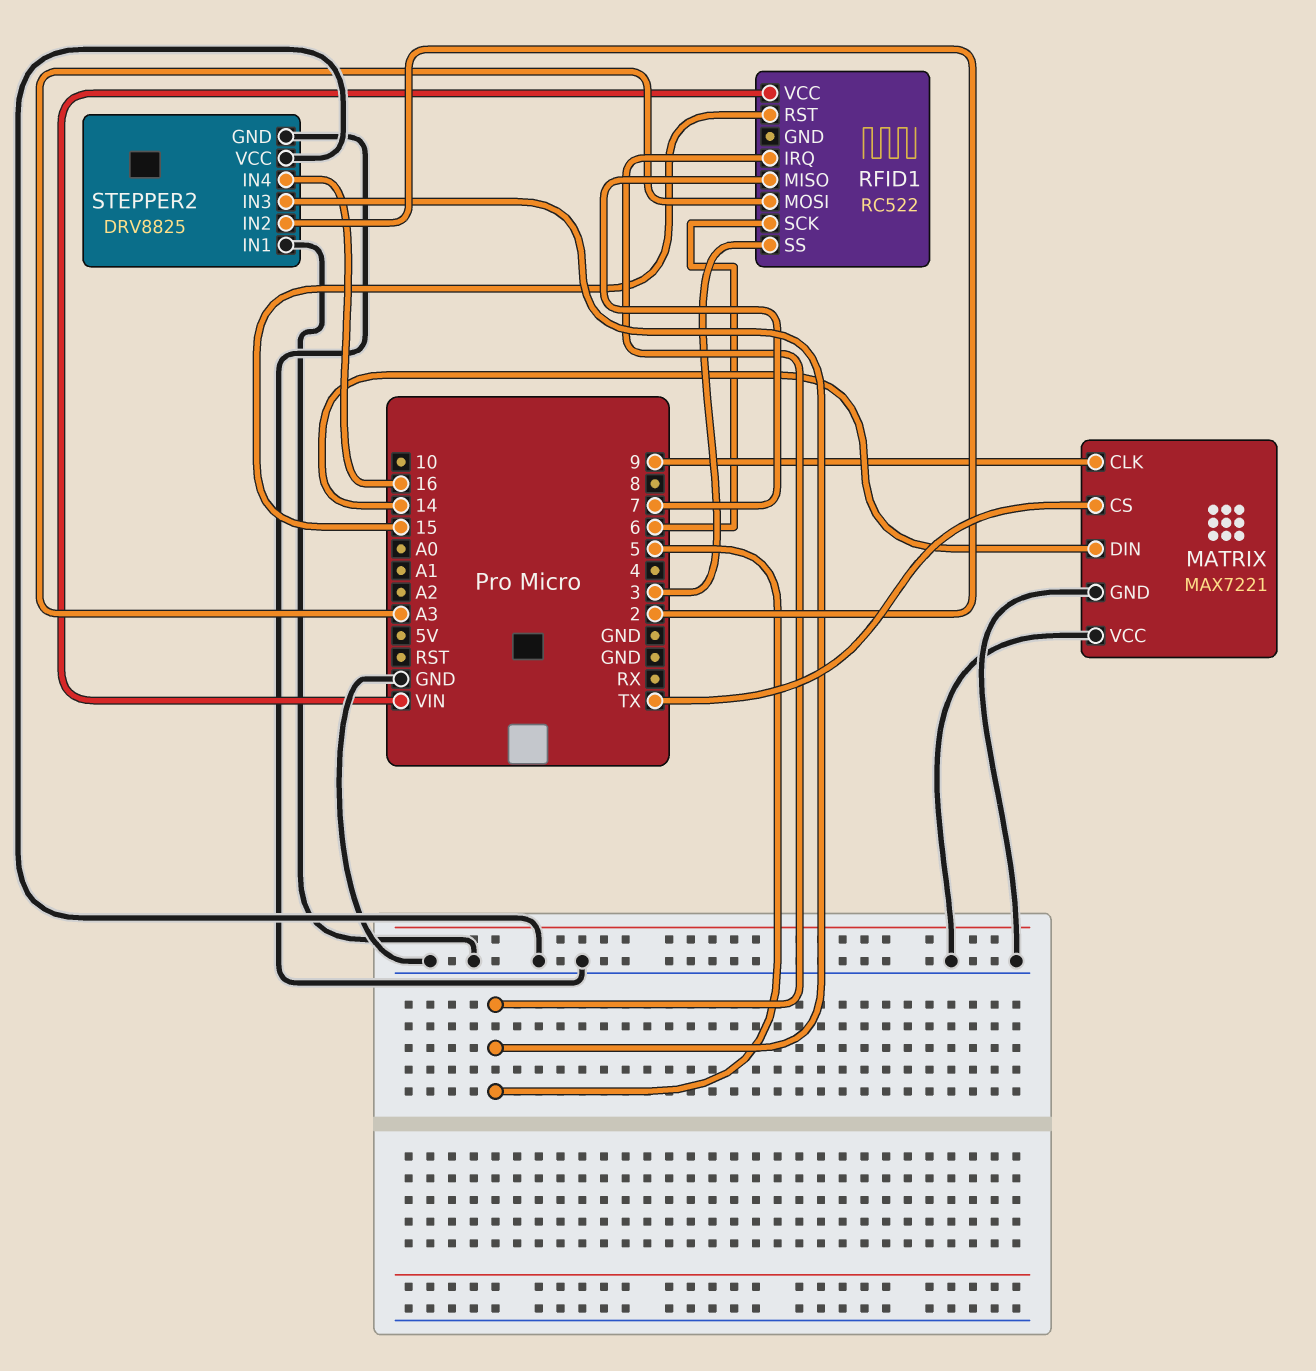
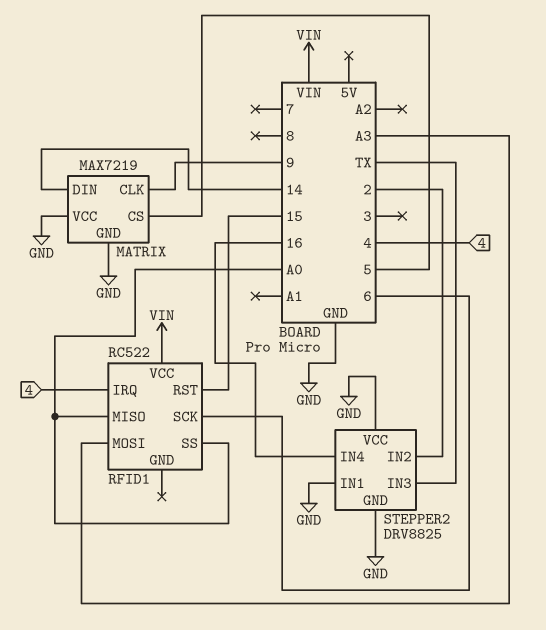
MATRIX: MAX7221 -> MAX7219
MATRIX pin CS: TX -> 5
RFID1 pin IRQ: 5 -> 4
RFID1 pin MISO: 7 -> A0
RFID1 pin SS: 3 -> A0
STEPPER2 pin IN3: 5 -> TX

